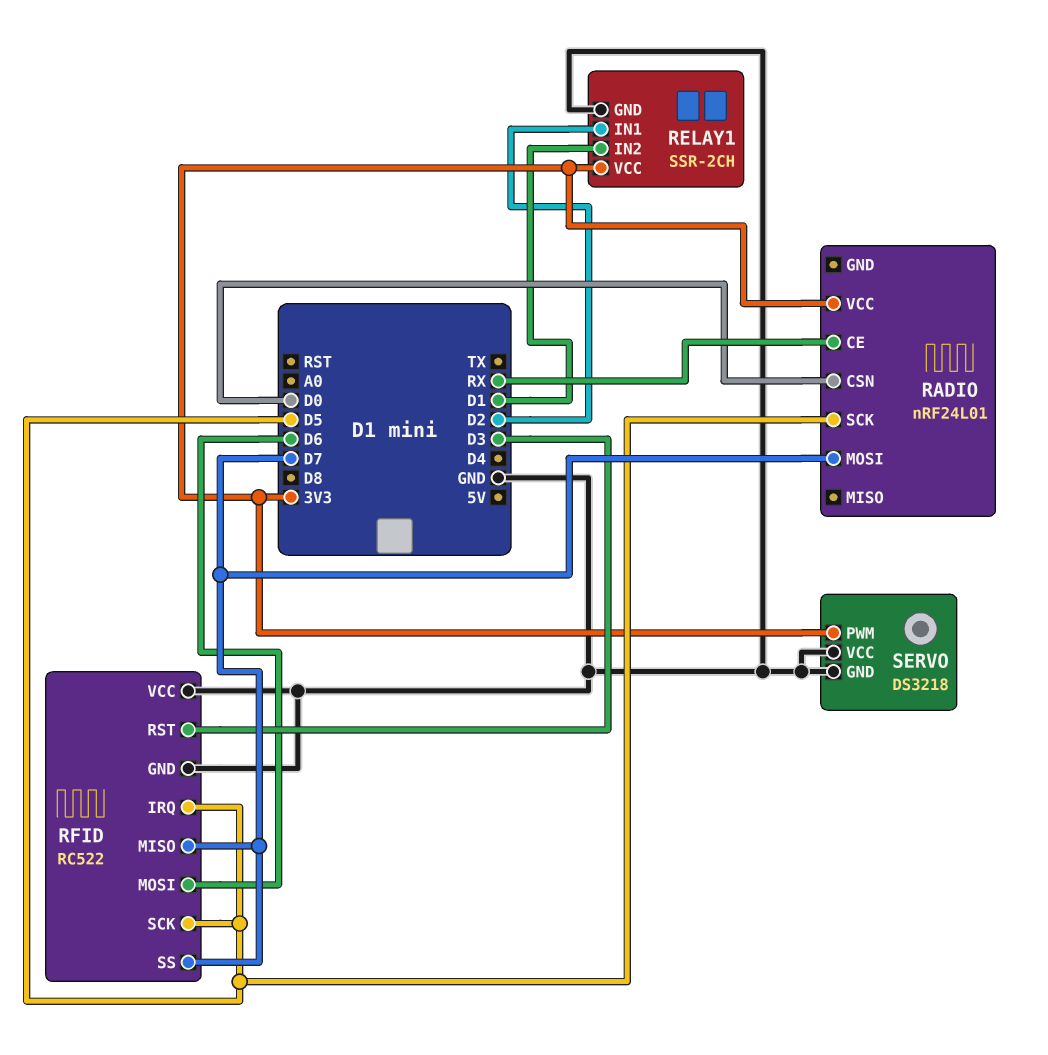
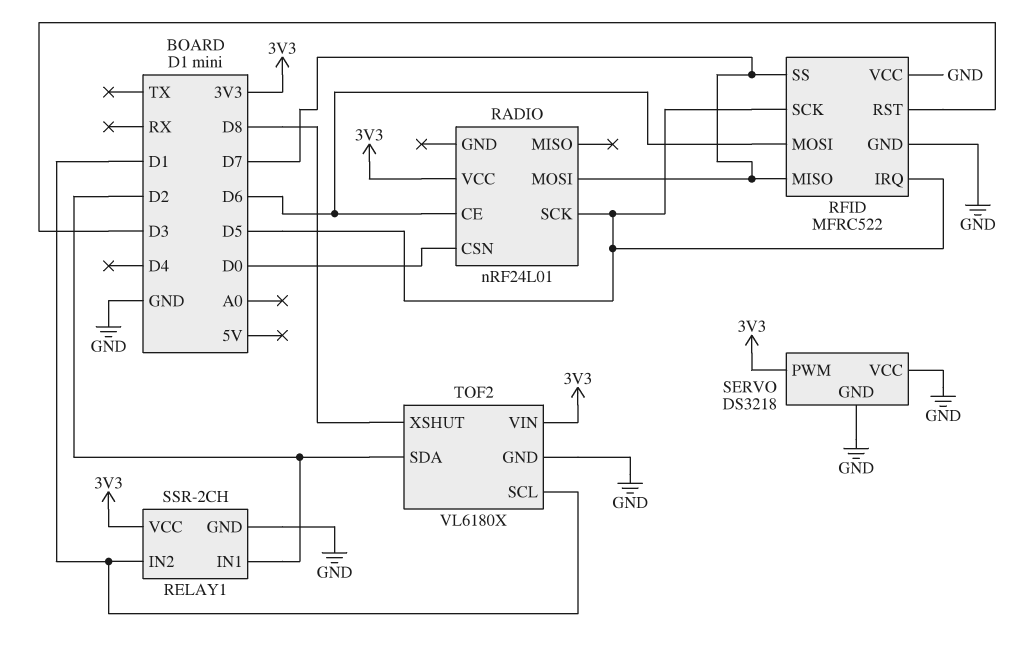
RADIO pin CE: RX -> D6
RFID: RC522 -> MFRC522
TOF2: none -> VL6180X
TOF2 pin GND: none -> GND
TOF2 pin SCL: none -> D1
TOF2 pin SDA: none -> D2
TOF2 pin VIN: none -> 3V3
TOF2 pin XSHUT: none -> D8

